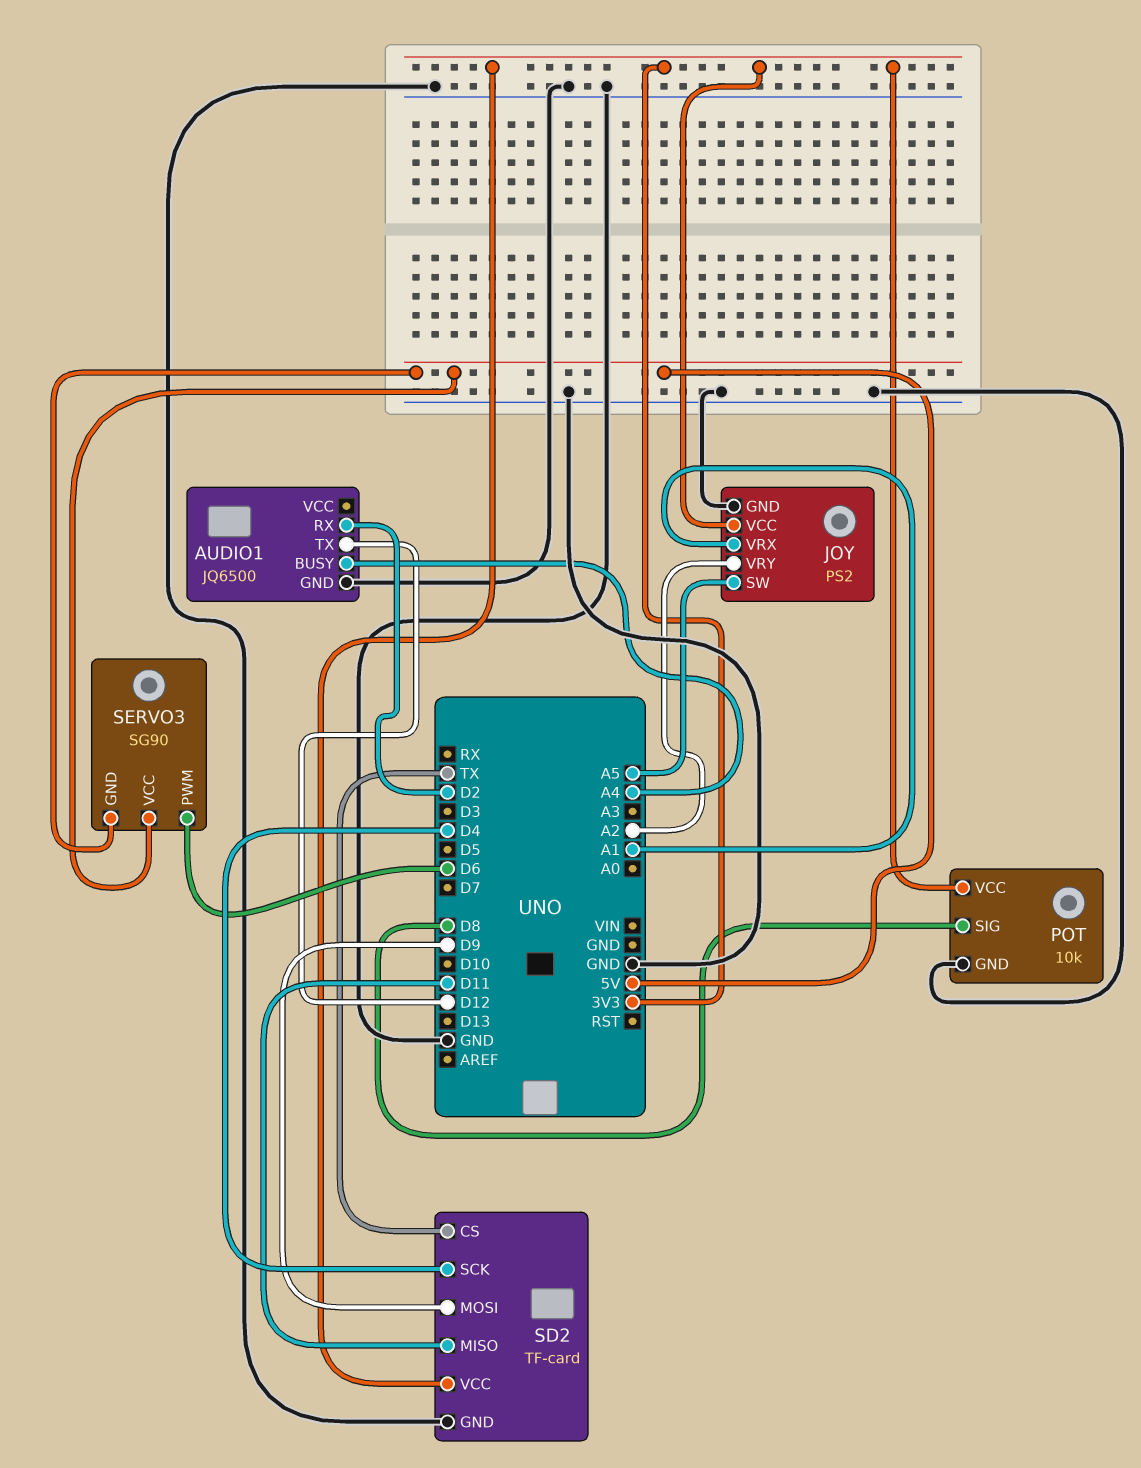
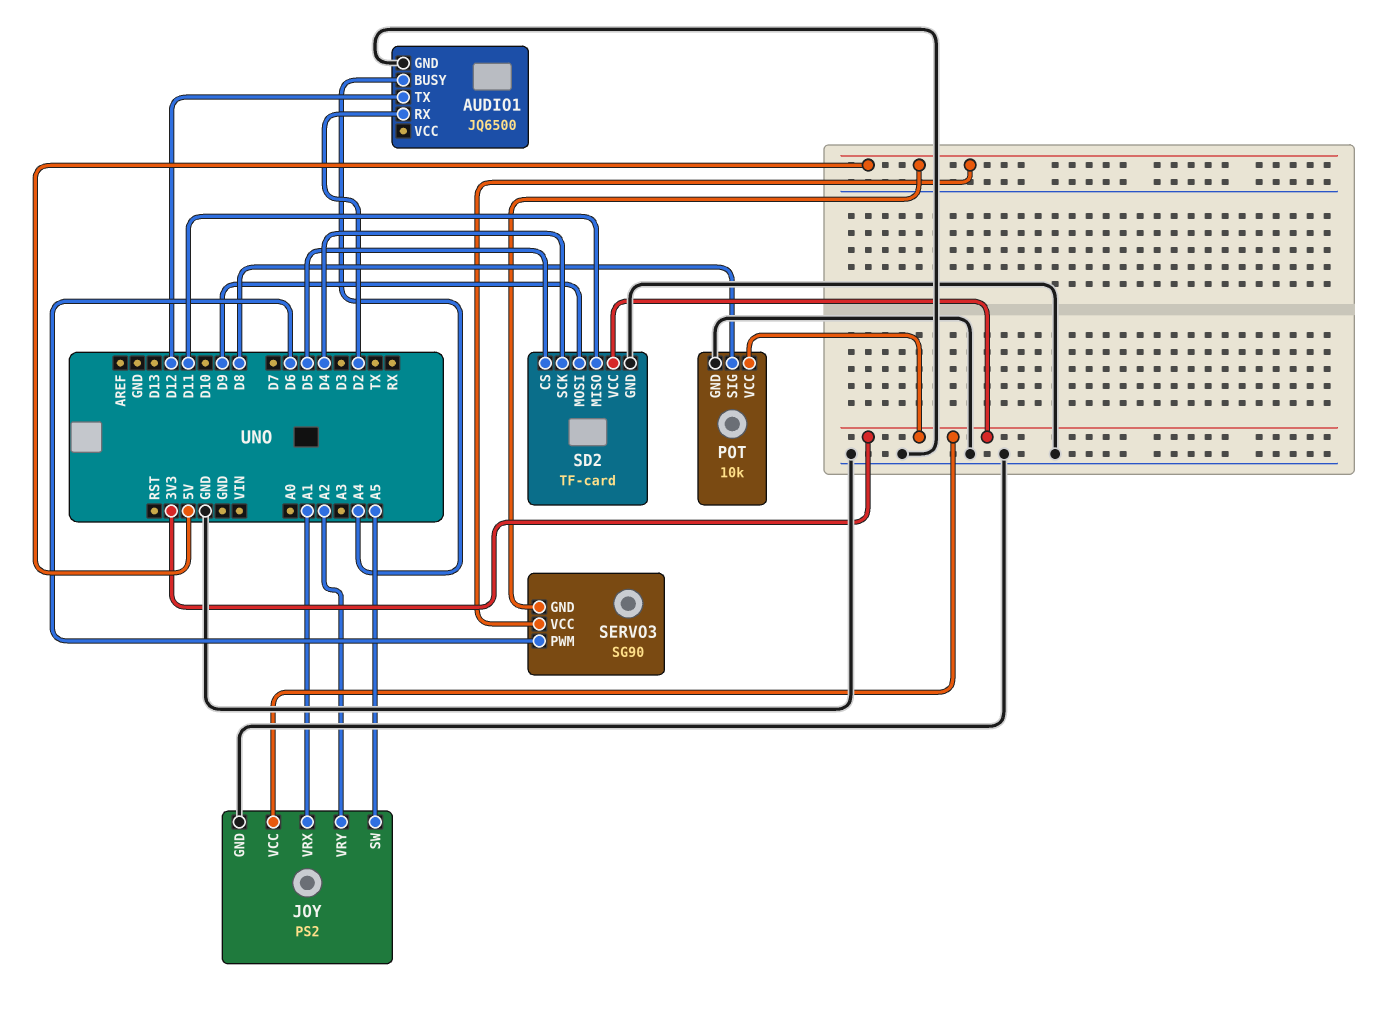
SD2 pin CS: TX -> D5

